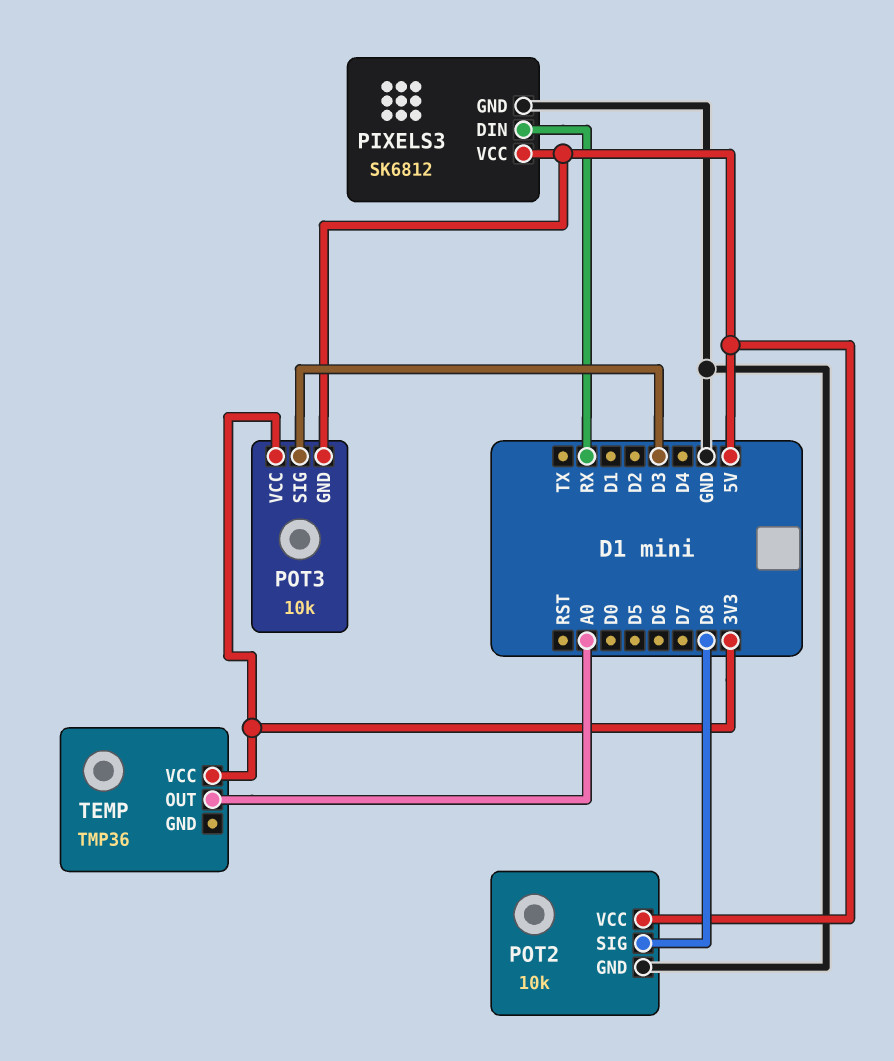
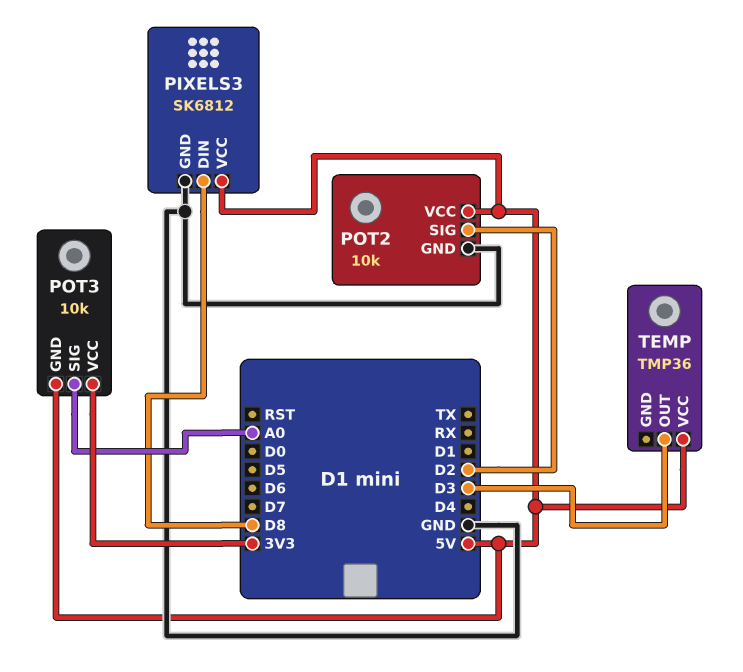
PIXELS3 pin DIN: RX -> D8
POT2 pin SIG: D8 -> D2
POT3 pin SIG: D3 -> A0
TEMP pin OUT: A0 -> D3
TEMP pin VCC: 3V3 -> 5V

